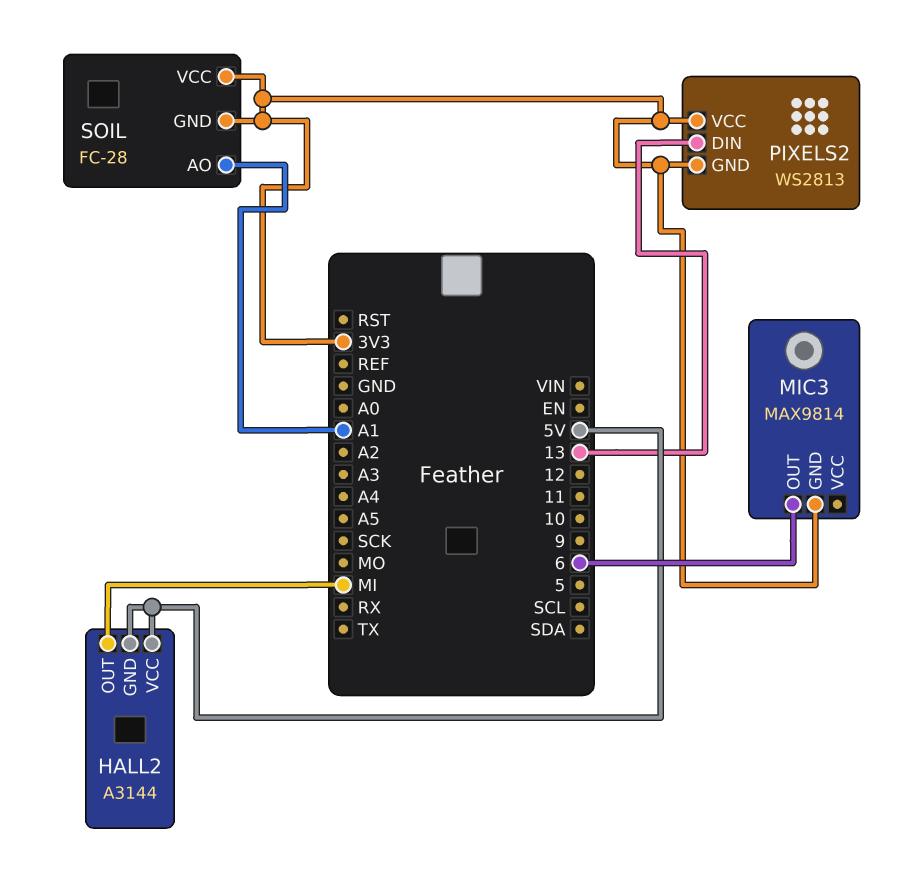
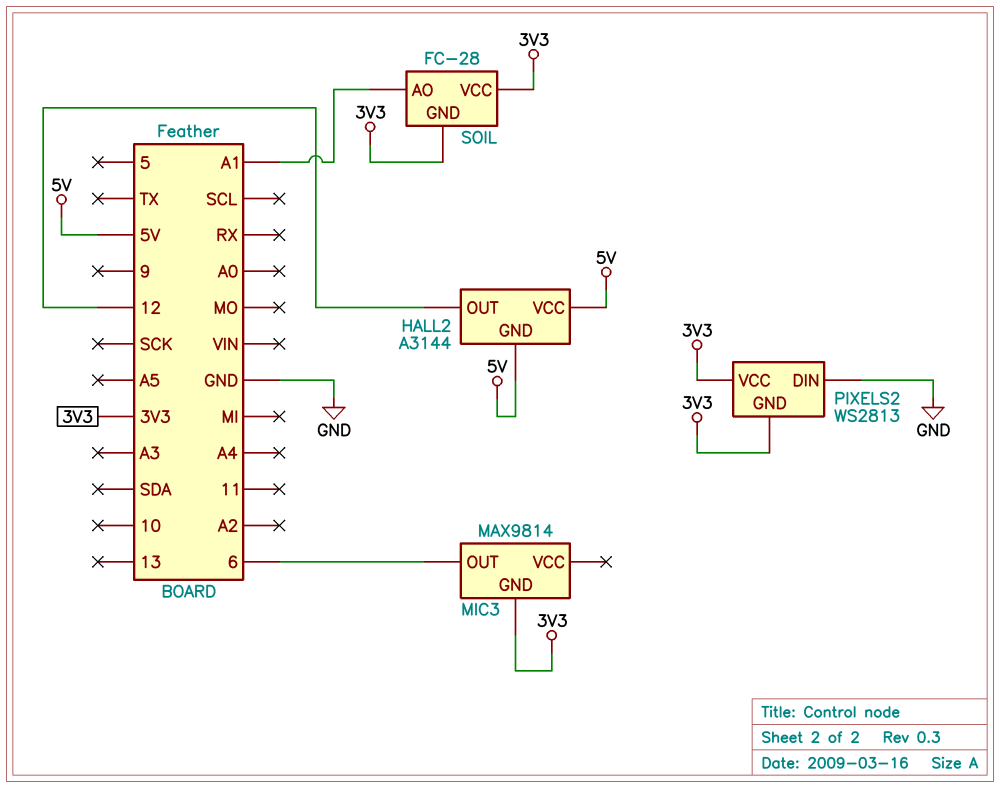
HALL2 pin OUT: MI -> 12
PIXELS2 pin DIN: 13 -> GND

